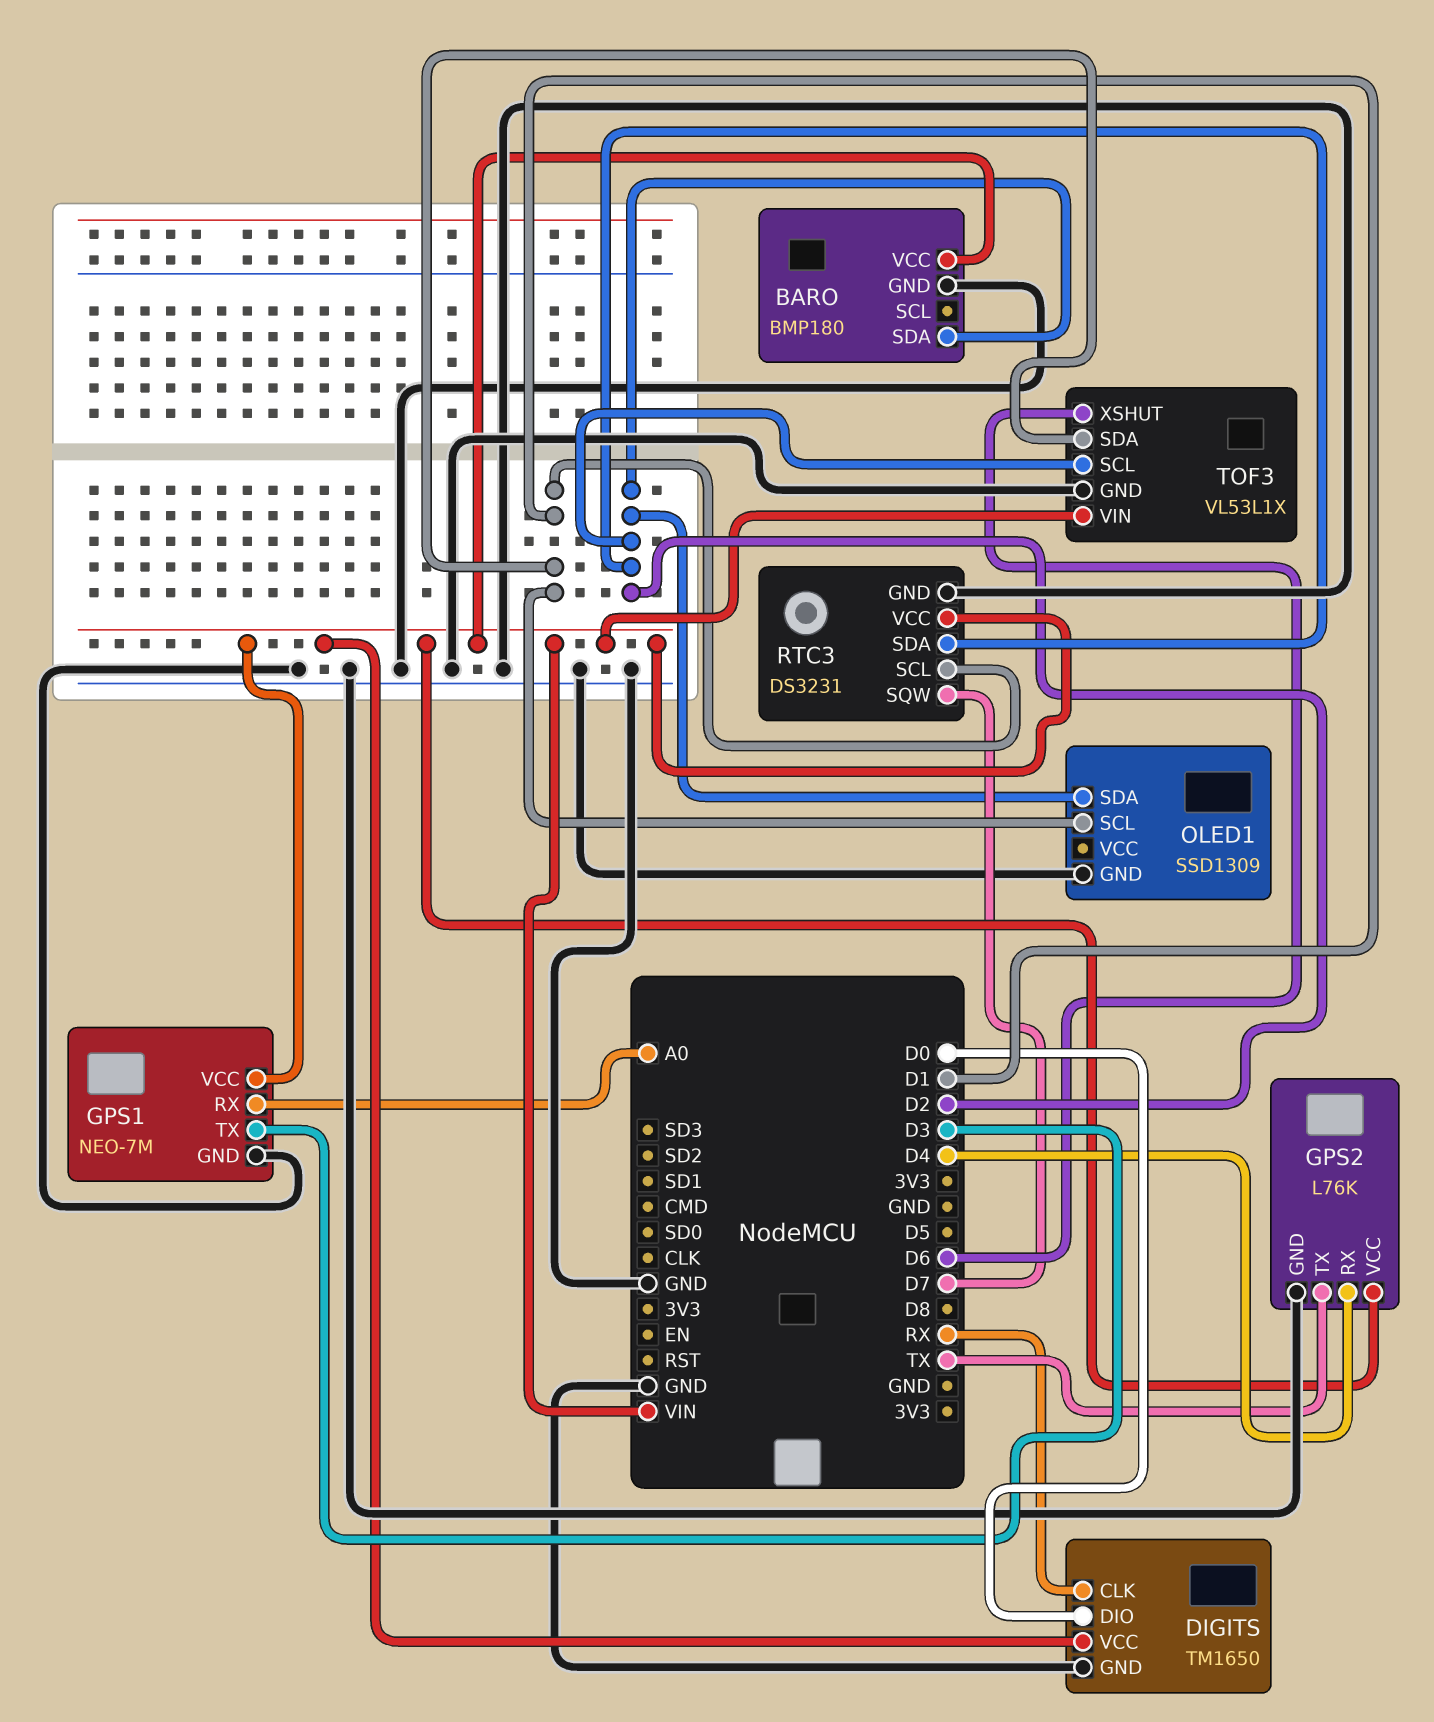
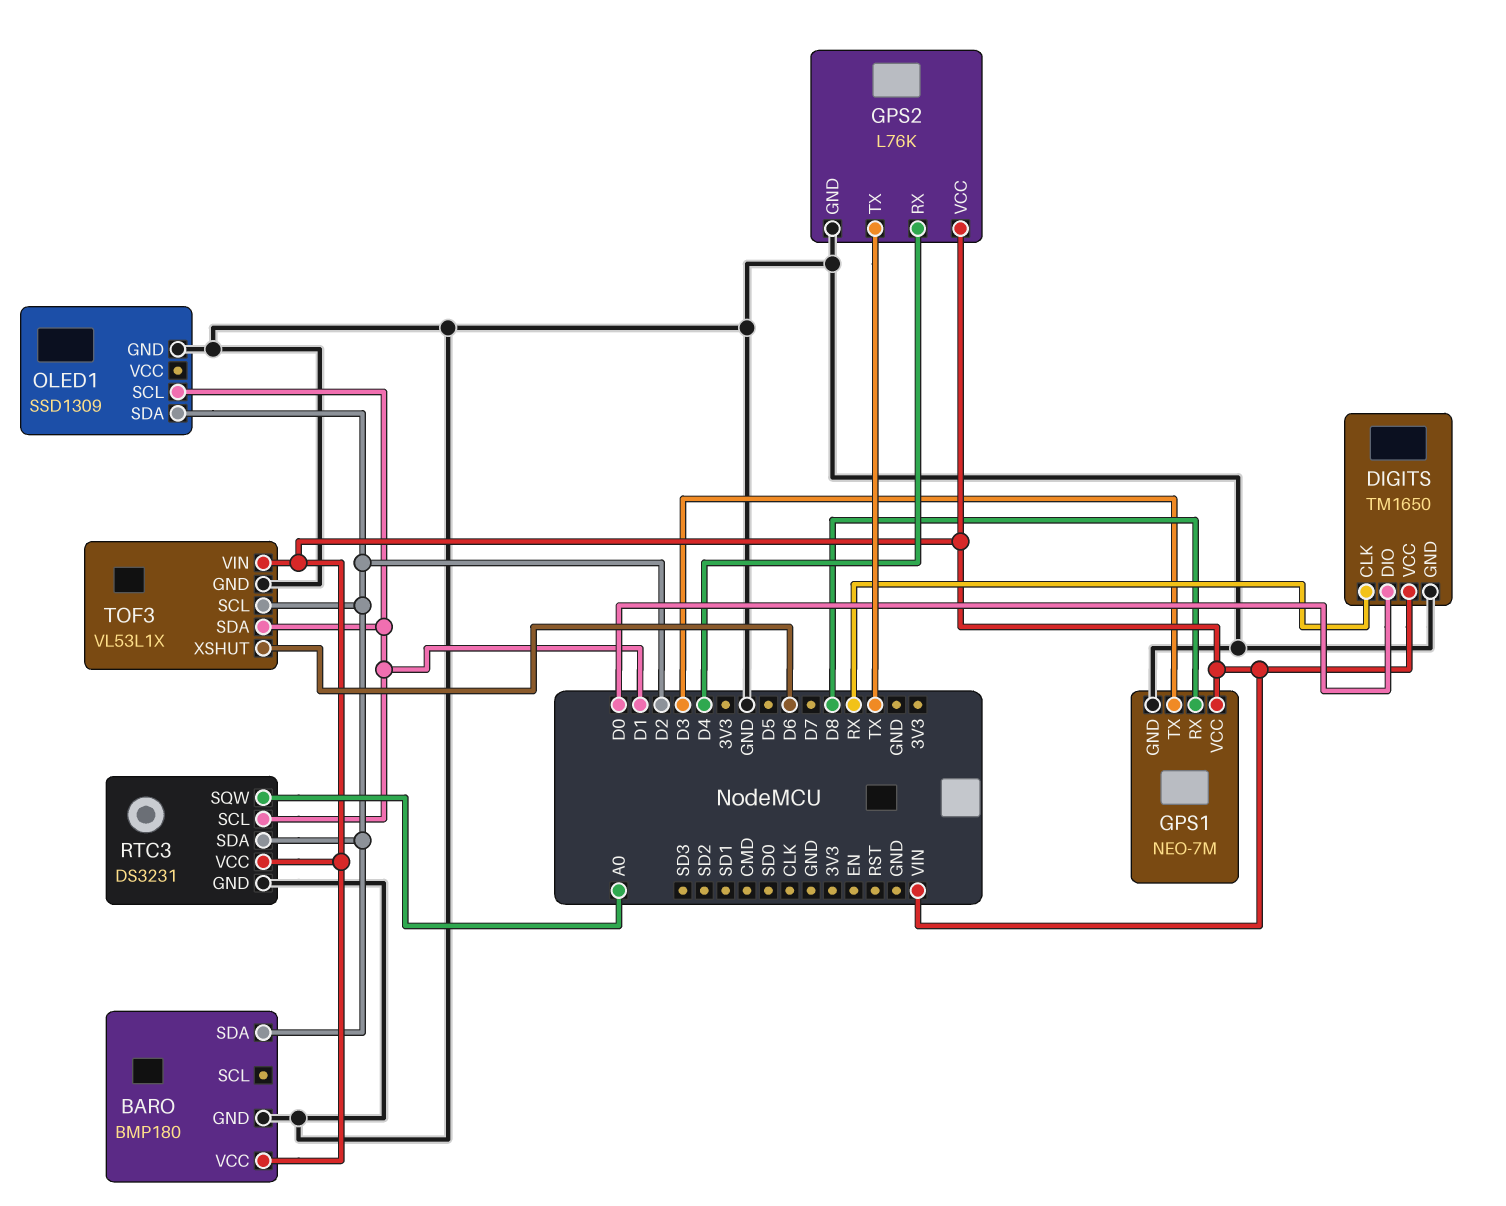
GPS1 pin RX: A0 -> D8
RTC3 pin SQW: D7 -> A0

